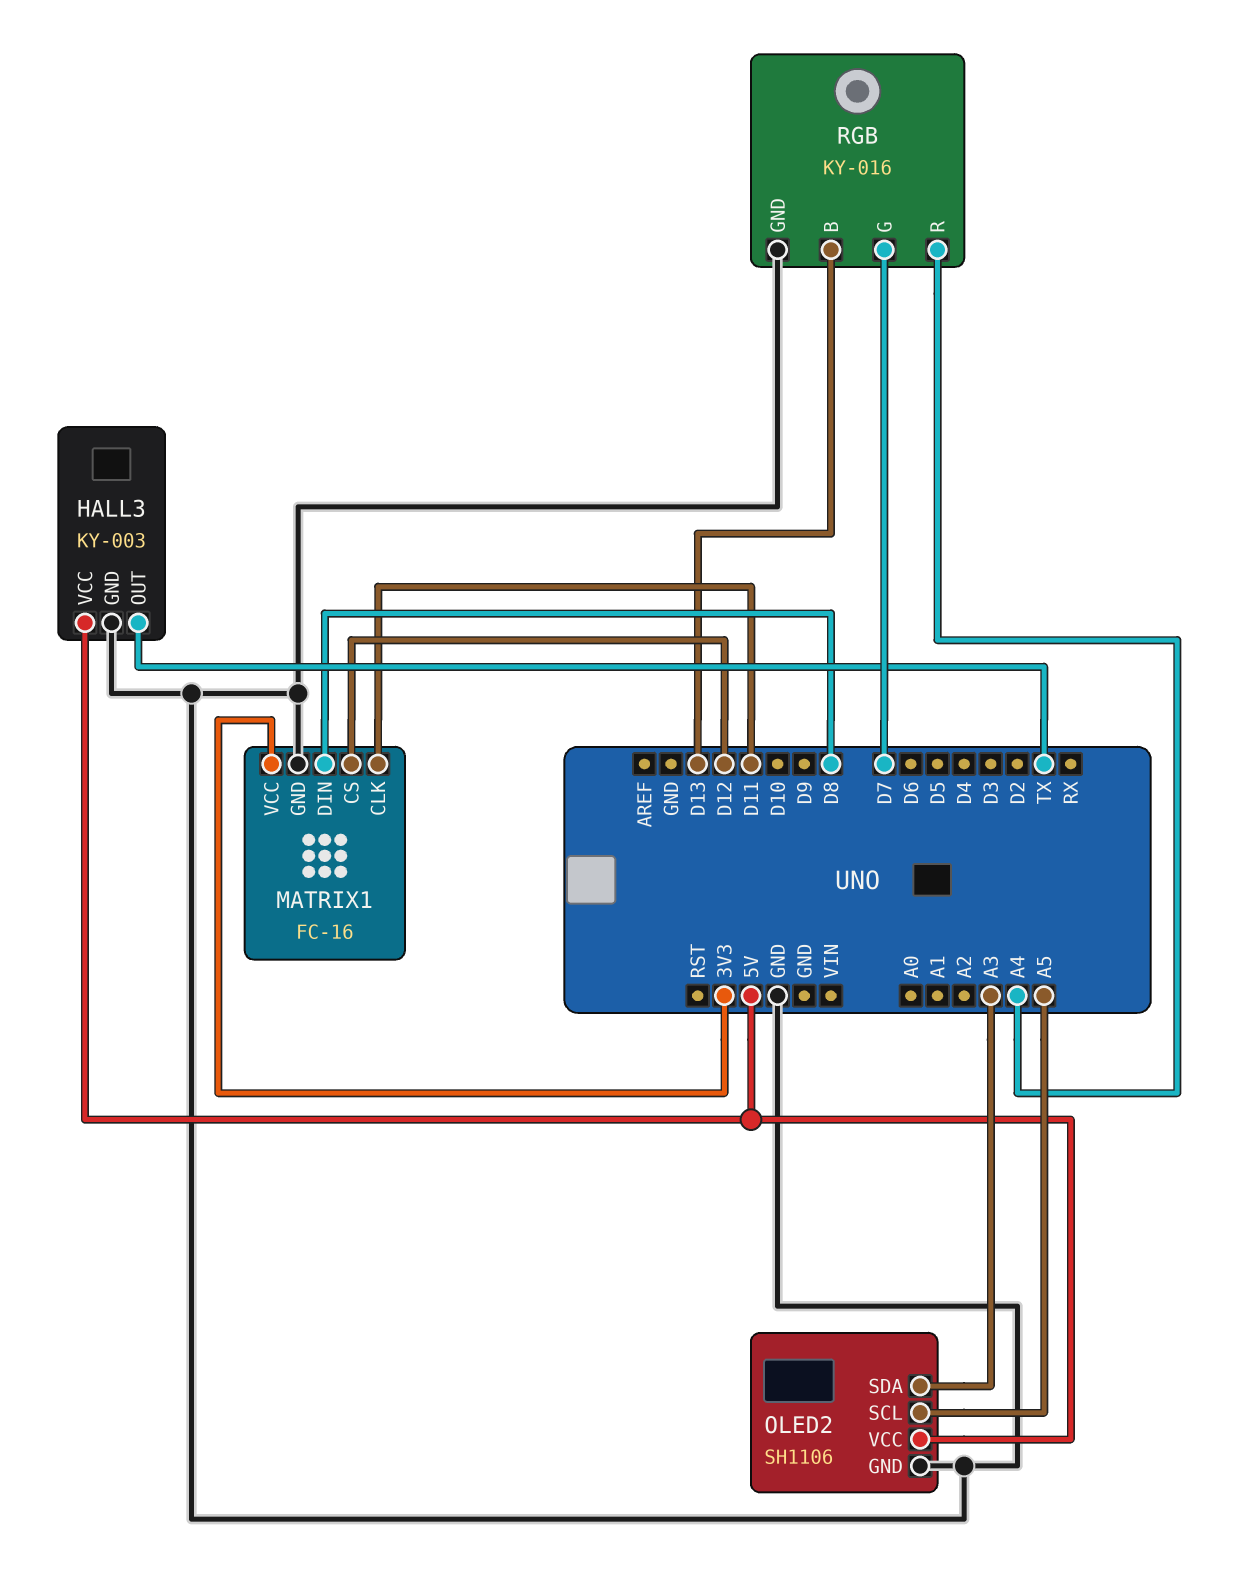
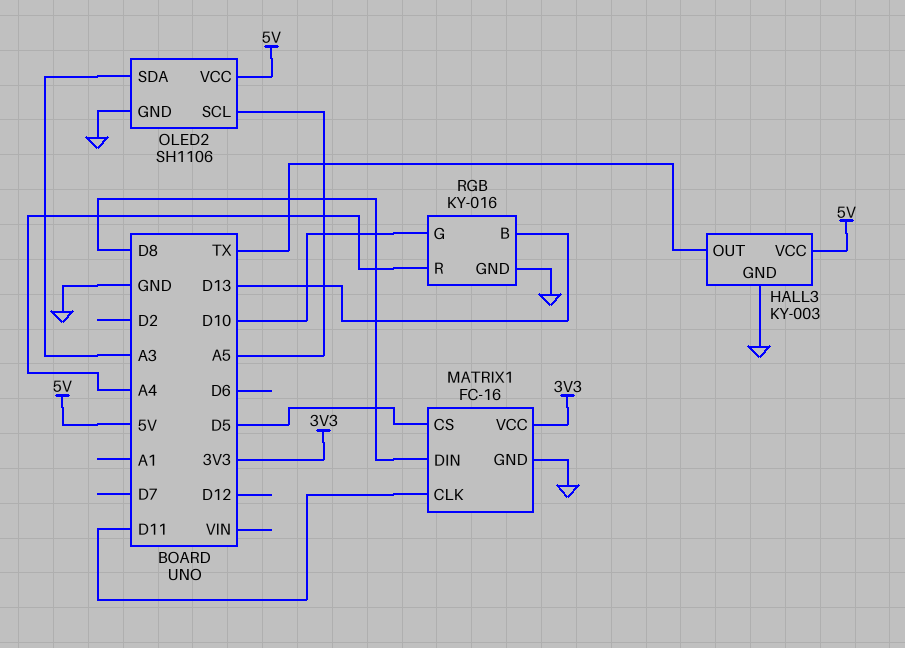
MATRIX1 pin CS: D12 -> D5
RGB pin G: D7 -> D10

